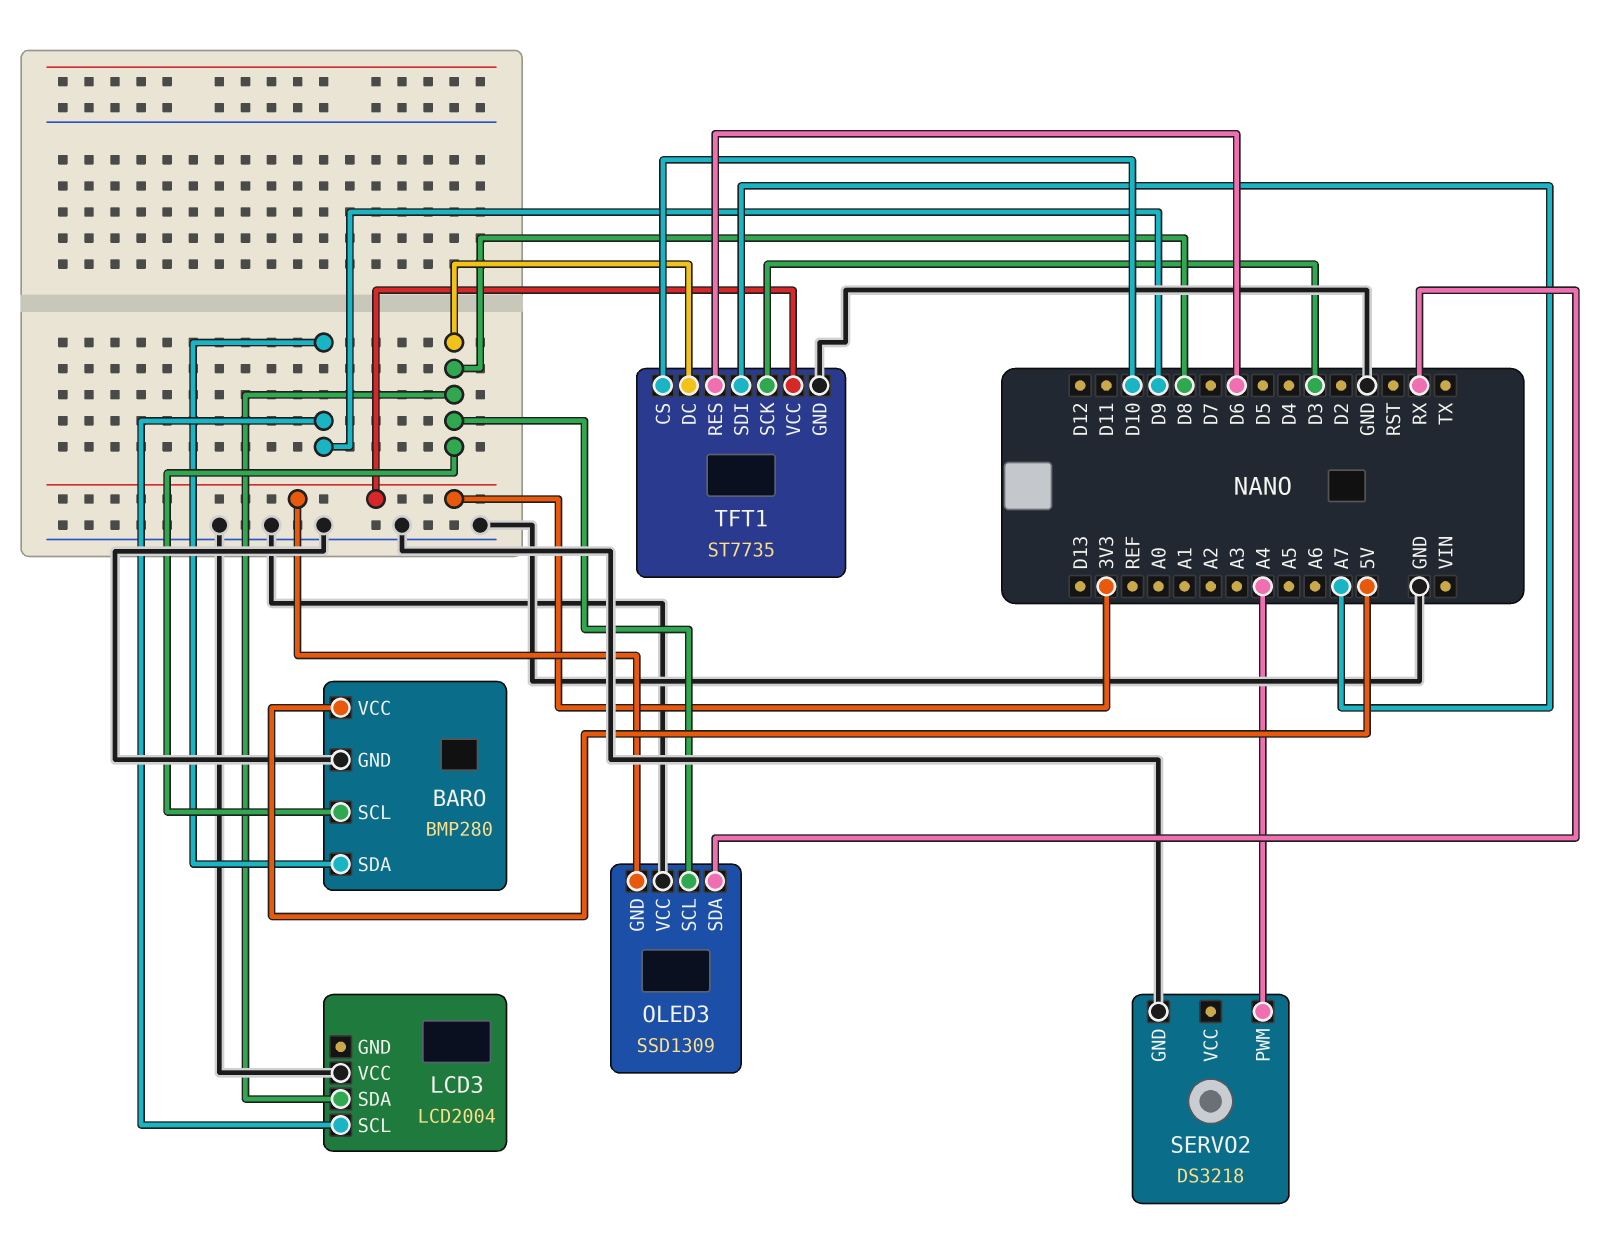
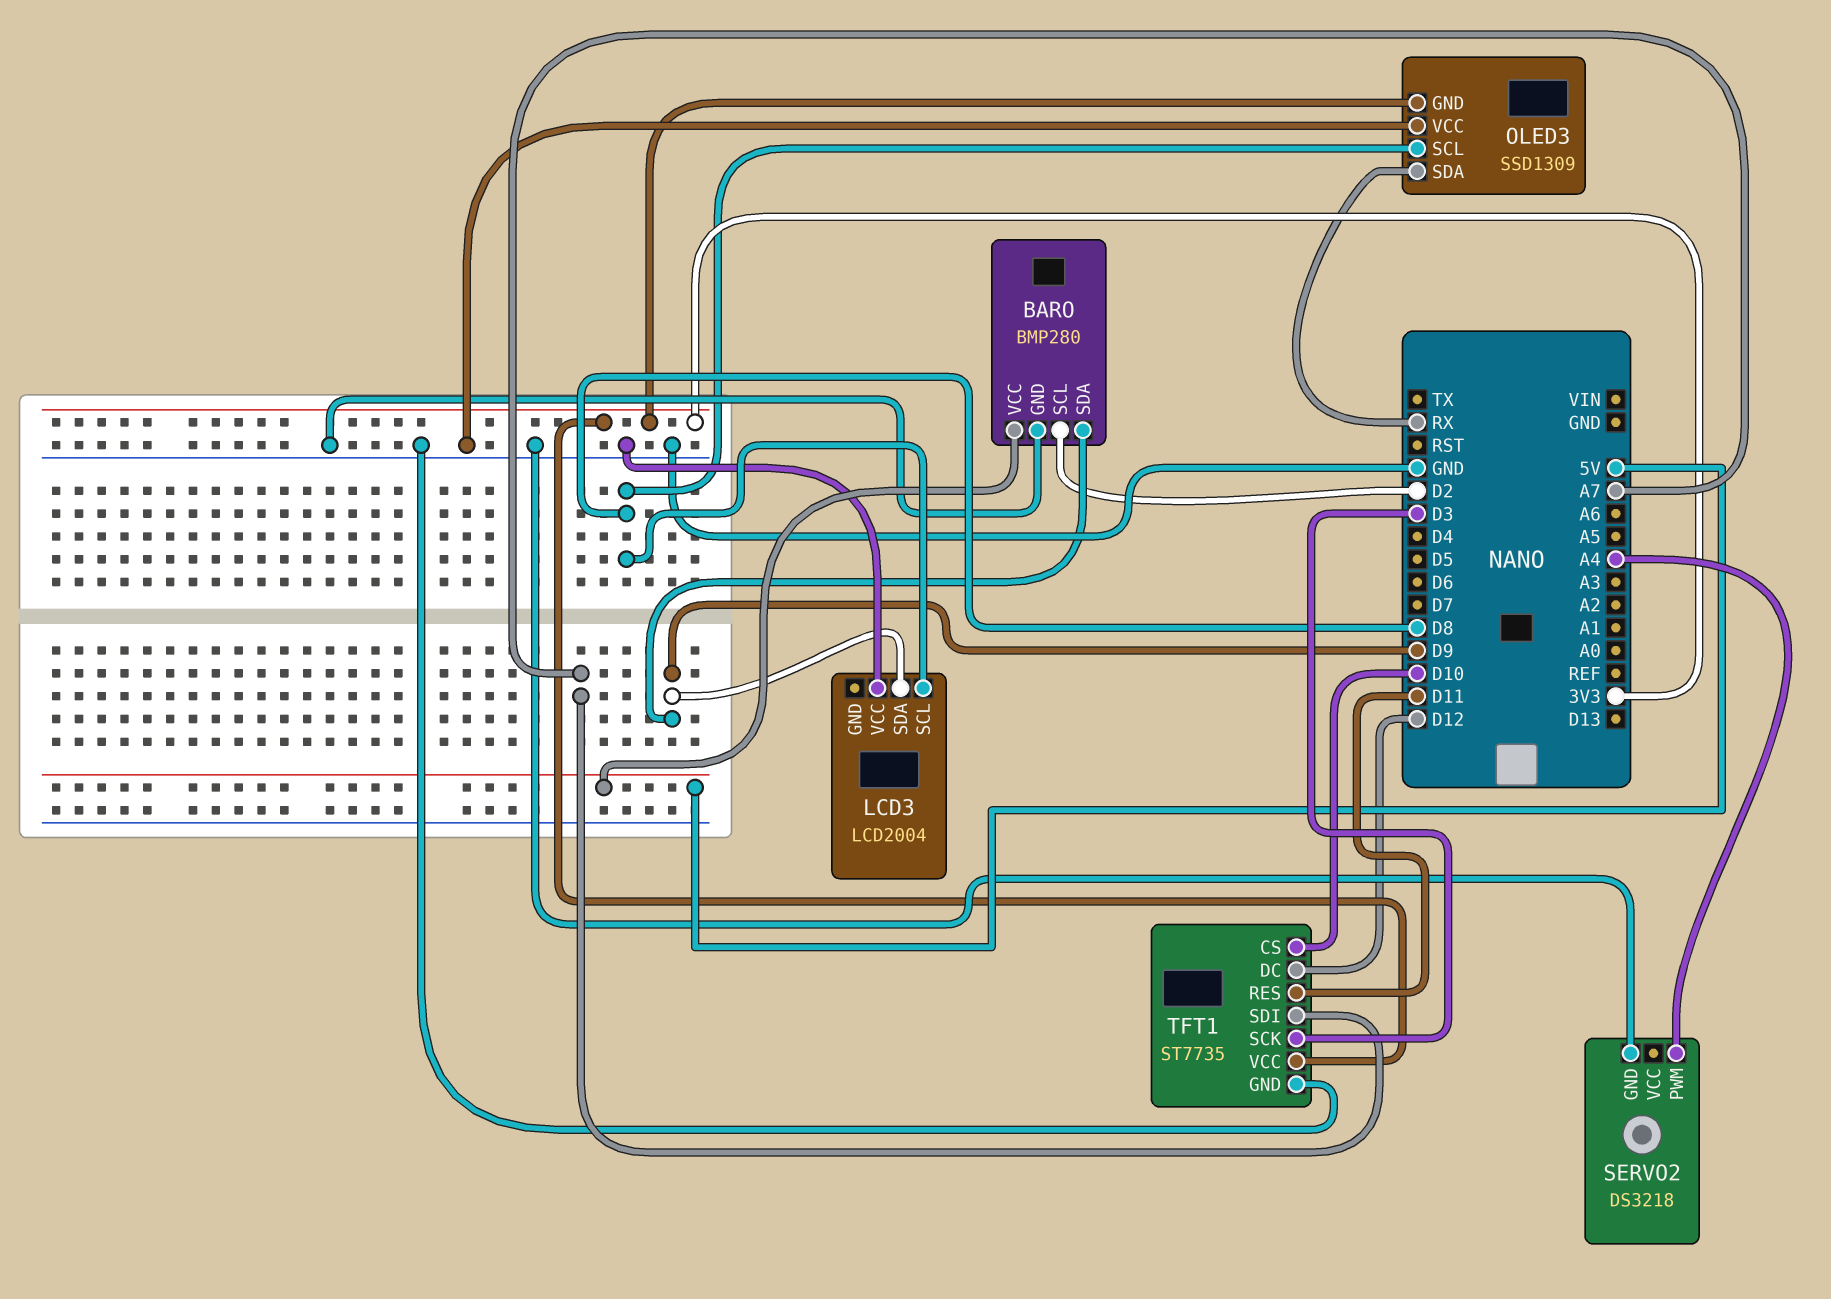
BARO pin SCL: D8 -> D2
LCD3 pin SCL: D9 -> D8
LCD3 pin SDA: D8 -> D9
TFT1 pin DC: D8 -> D12
TFT1 pin RES: D6 -> D11

